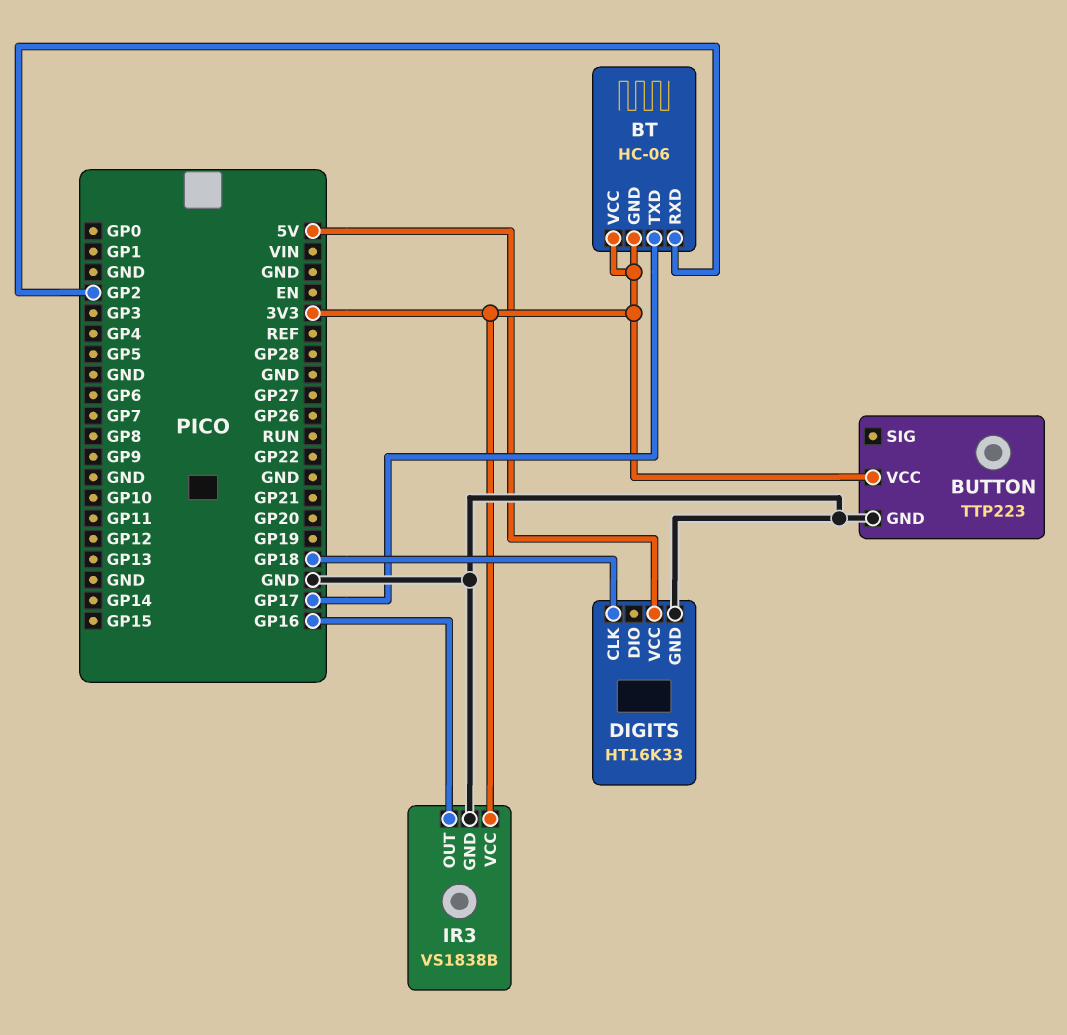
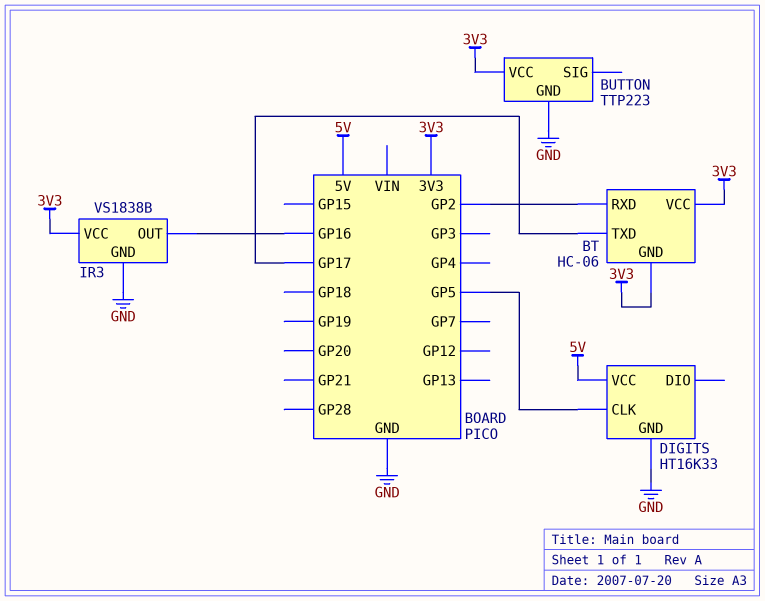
DIGITS pin CLK: GP18 -> GP5

